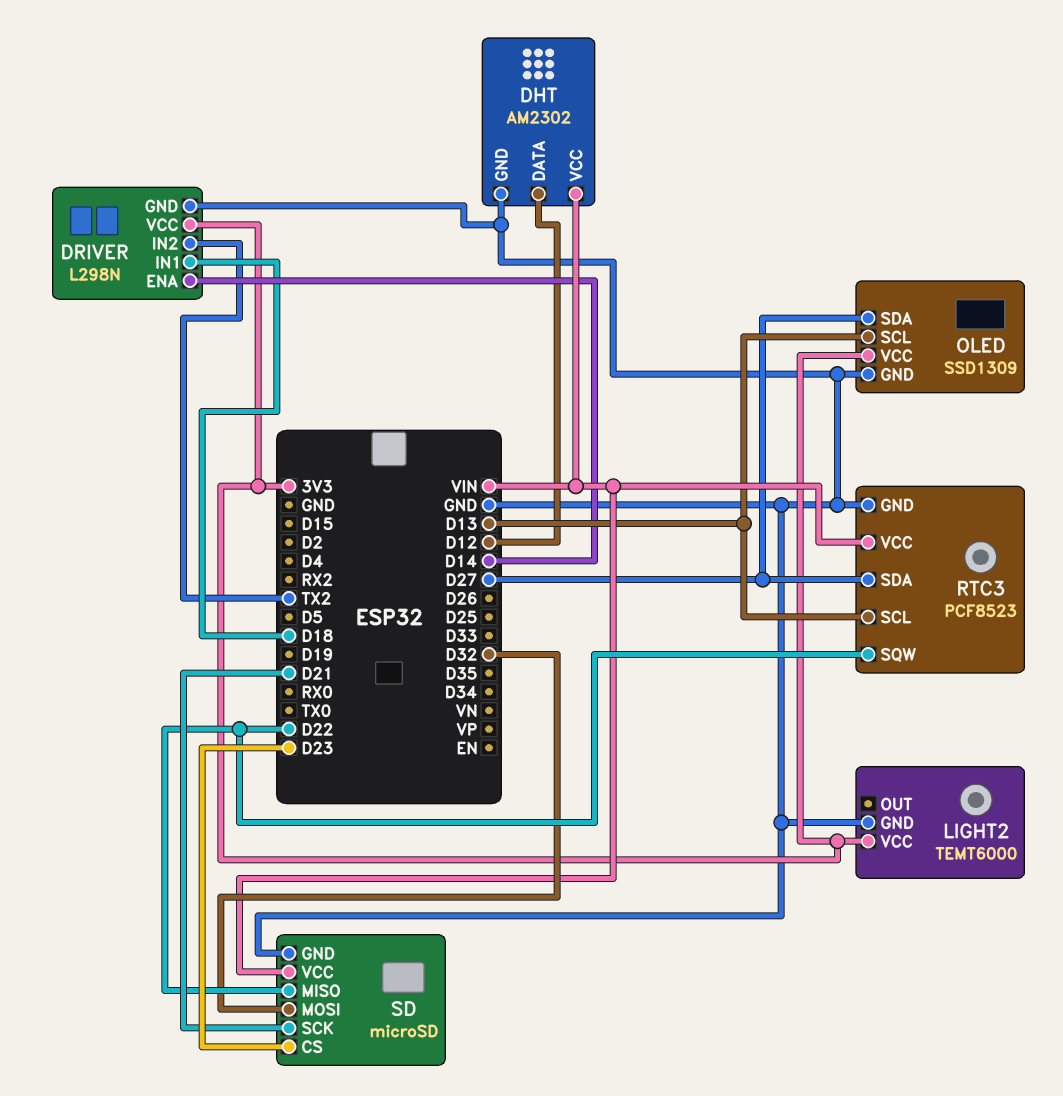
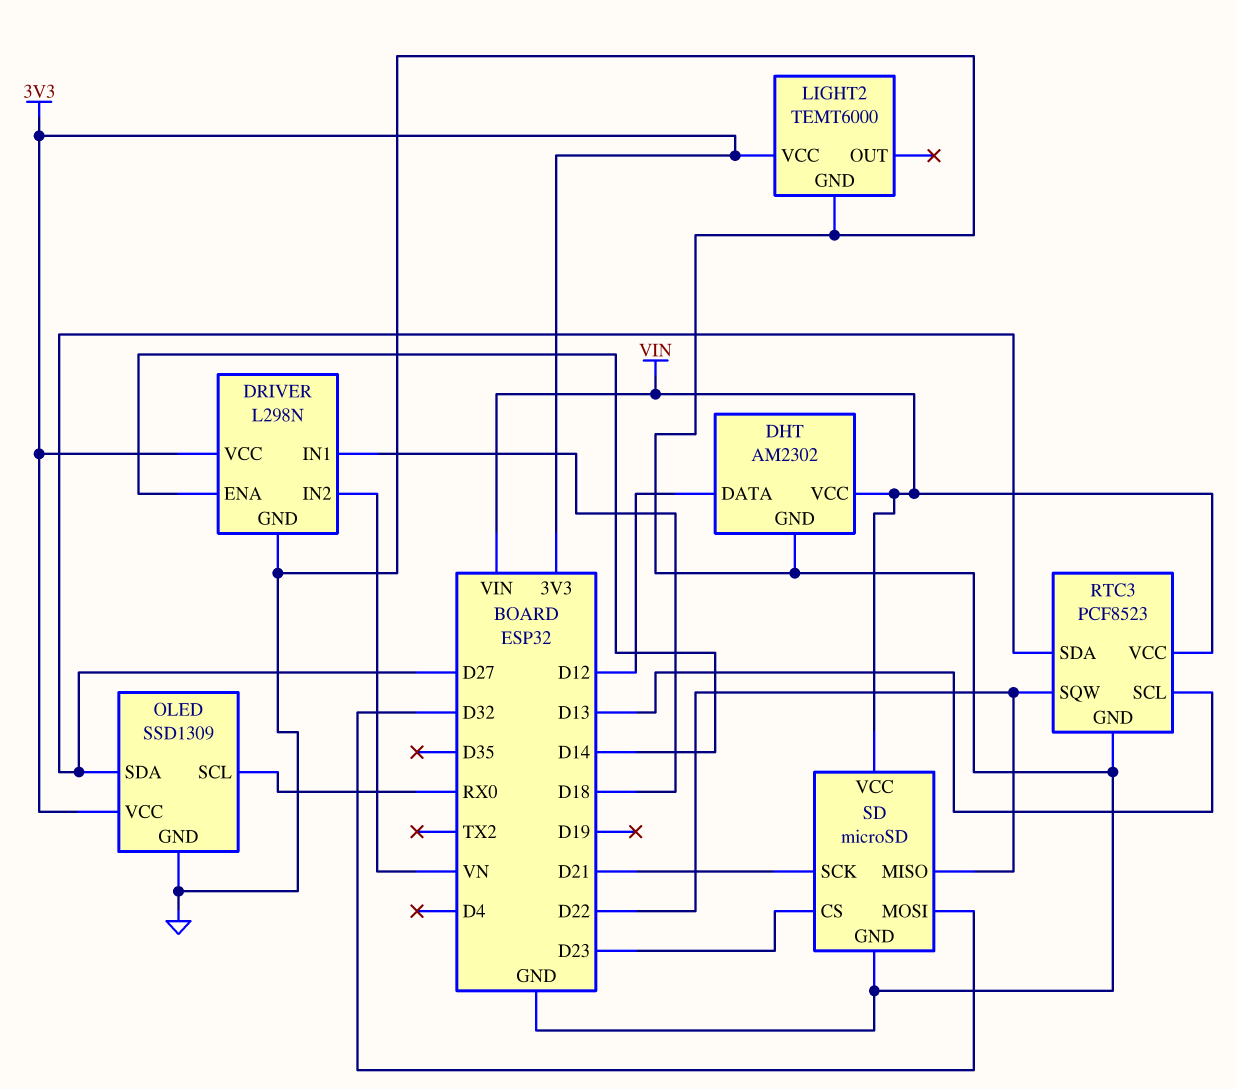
DRIVER pin IN2: TX2 -> VN
OLED pin SCL: D13 -> RX0

